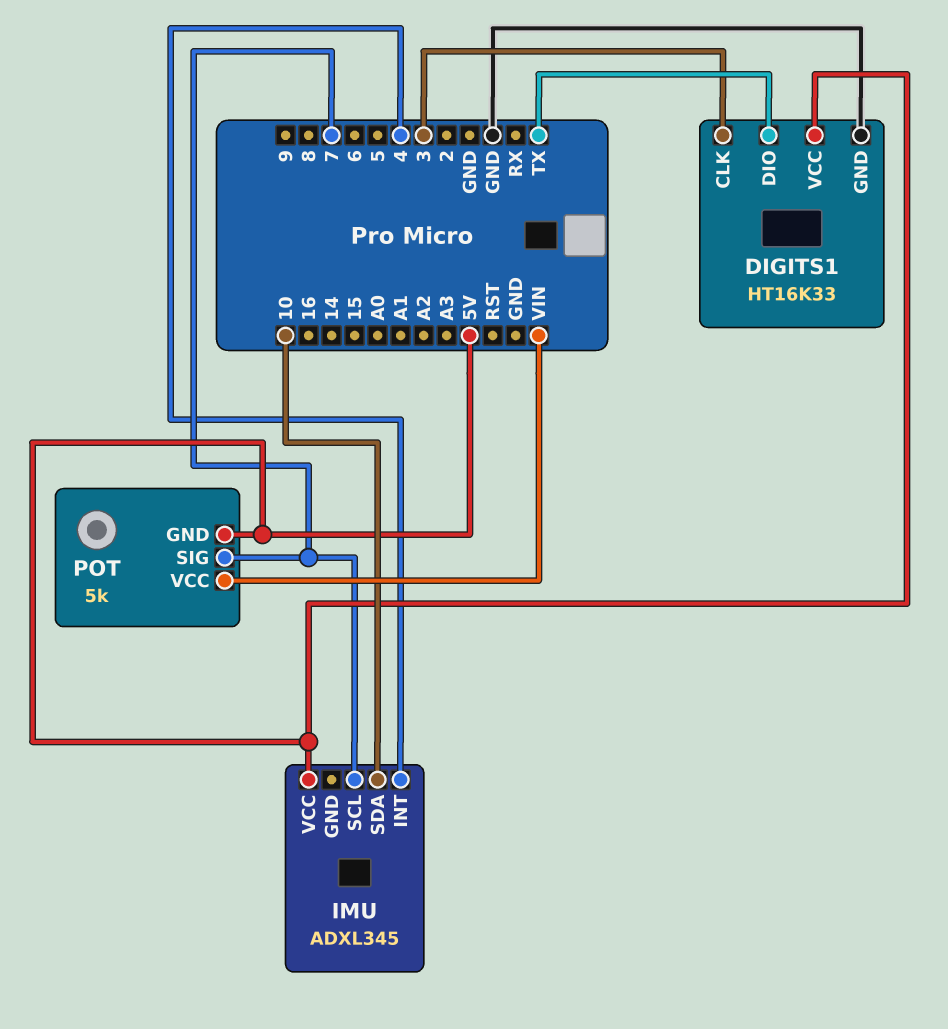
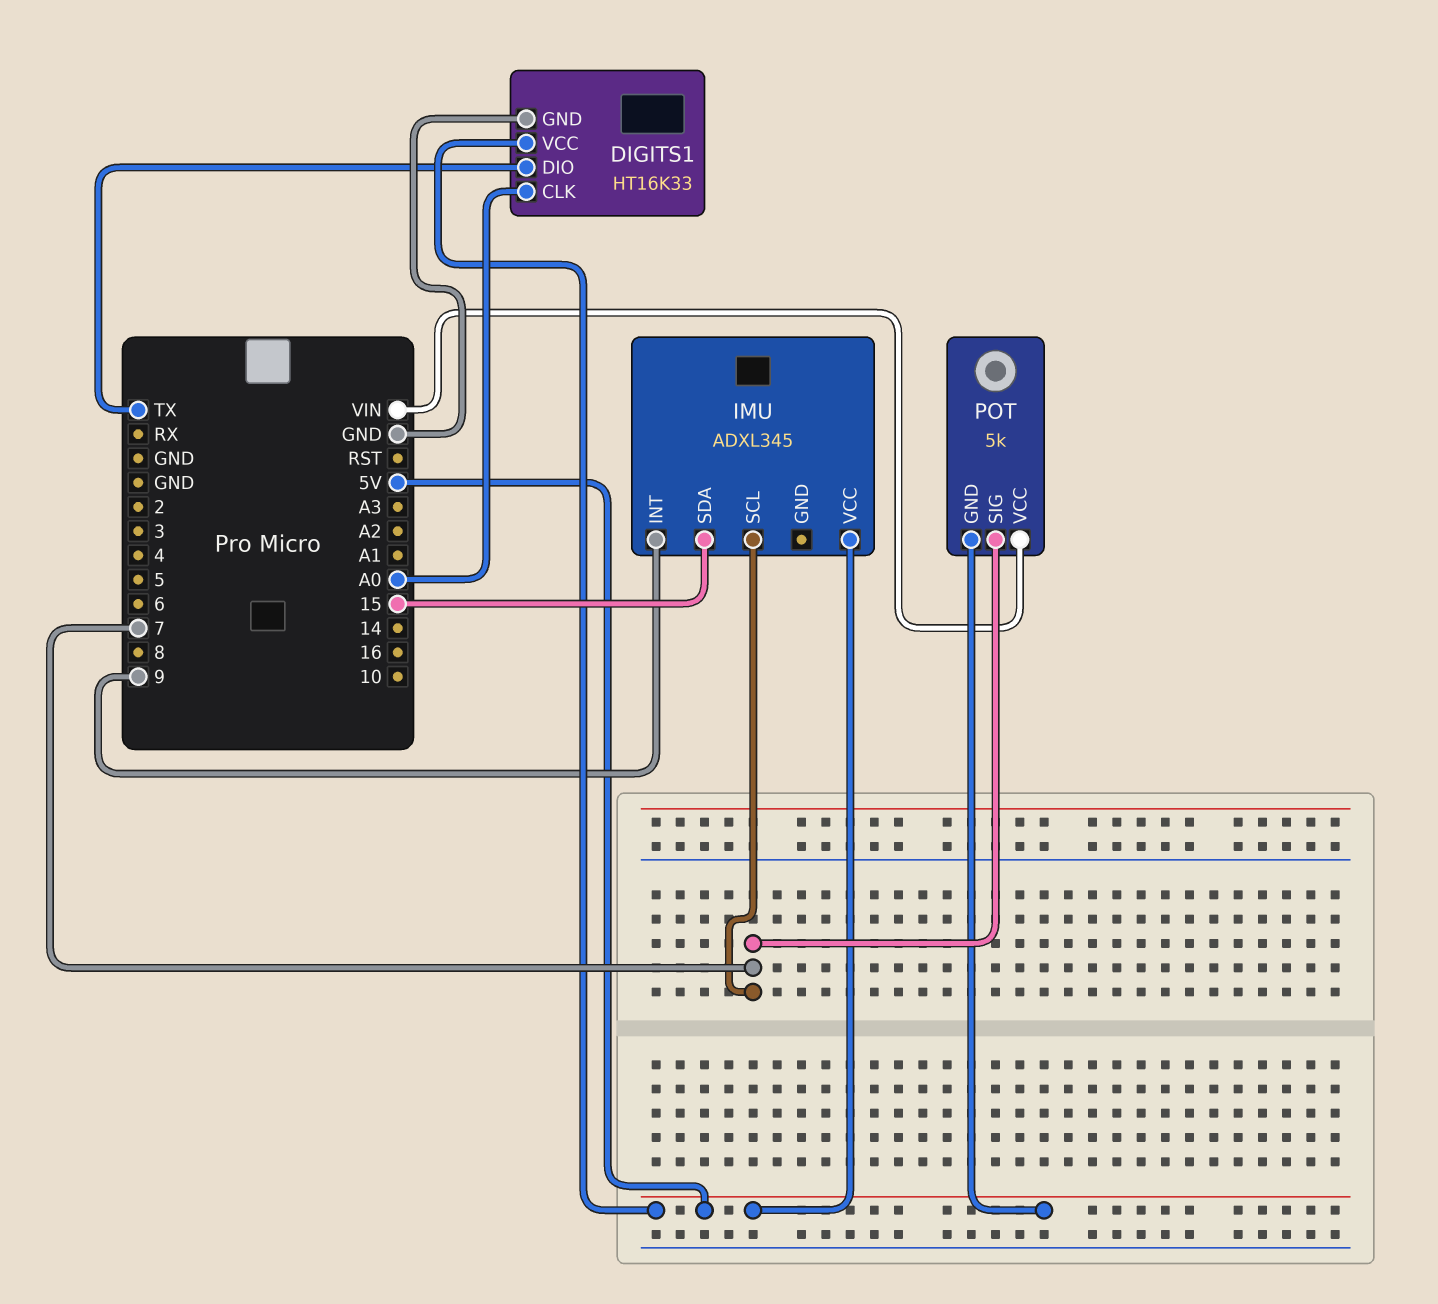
DIGITS1 pin CLK: 3 -> A0
IMU pin INT: 4 -> 9
IMU pin SDA: 10 -> 15

